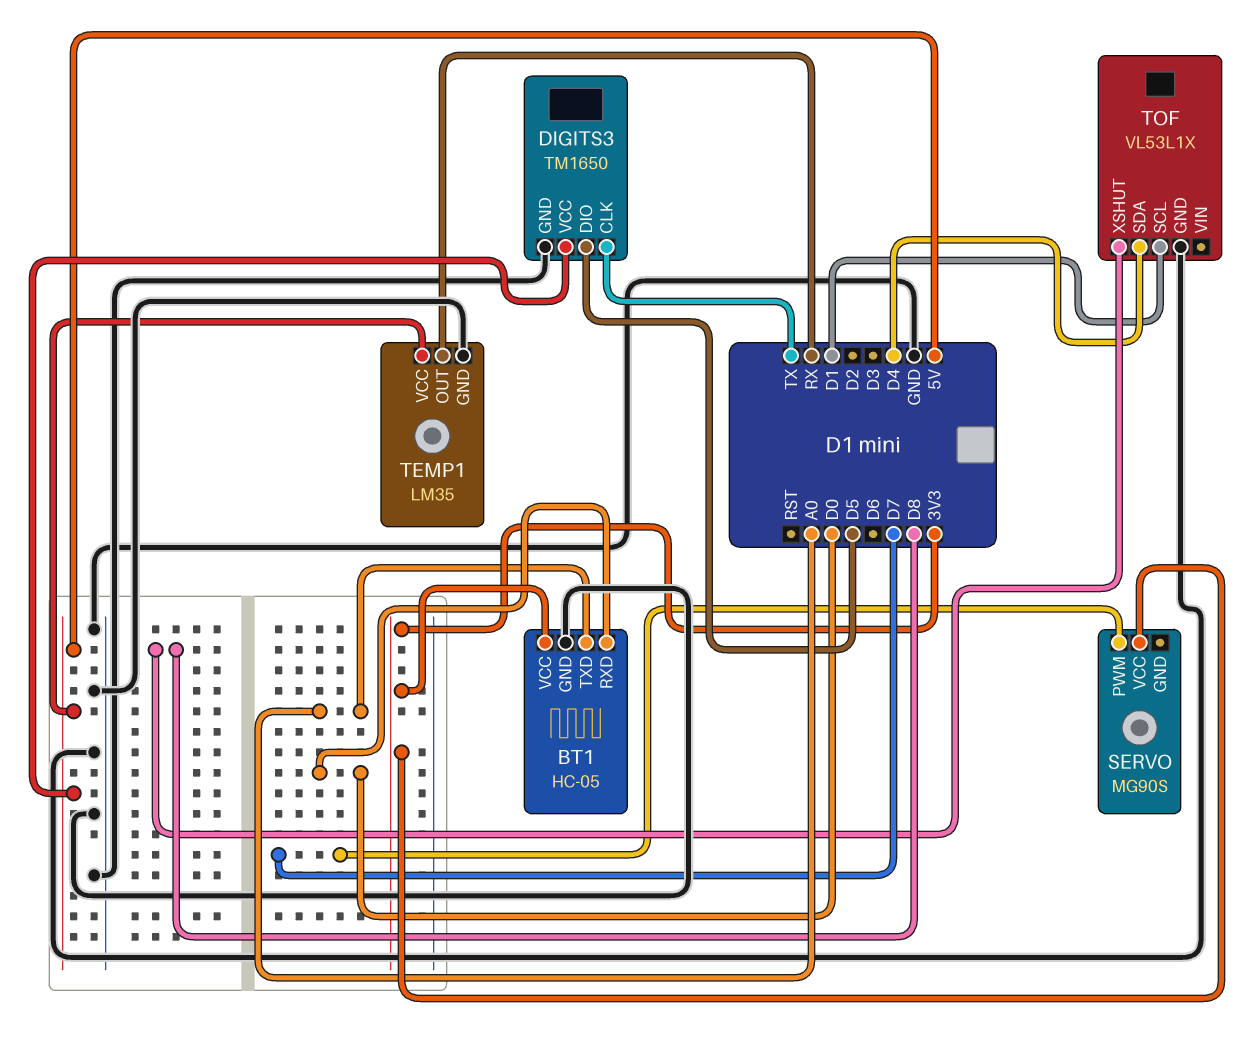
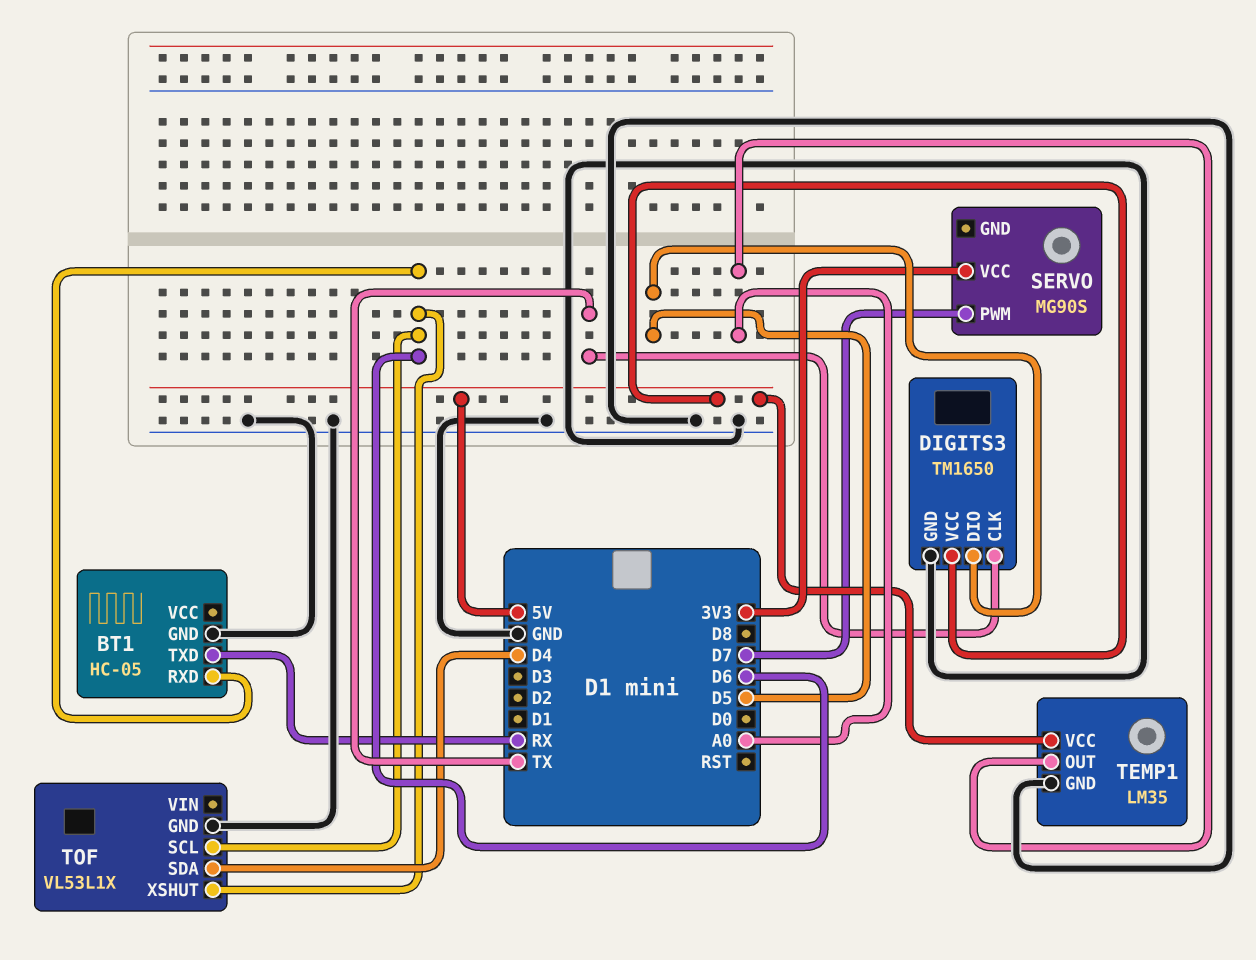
BT1 pin RXD: D0 -> D6
BT1 pin TXD: A0 -> RX
BT1 pin VCC: 3V3 -> none
TEMP1 pin OUT: RX -> A0
TOF pin SCL: D1 -> D6
TOF pin XSHUT: D8 -> D6

